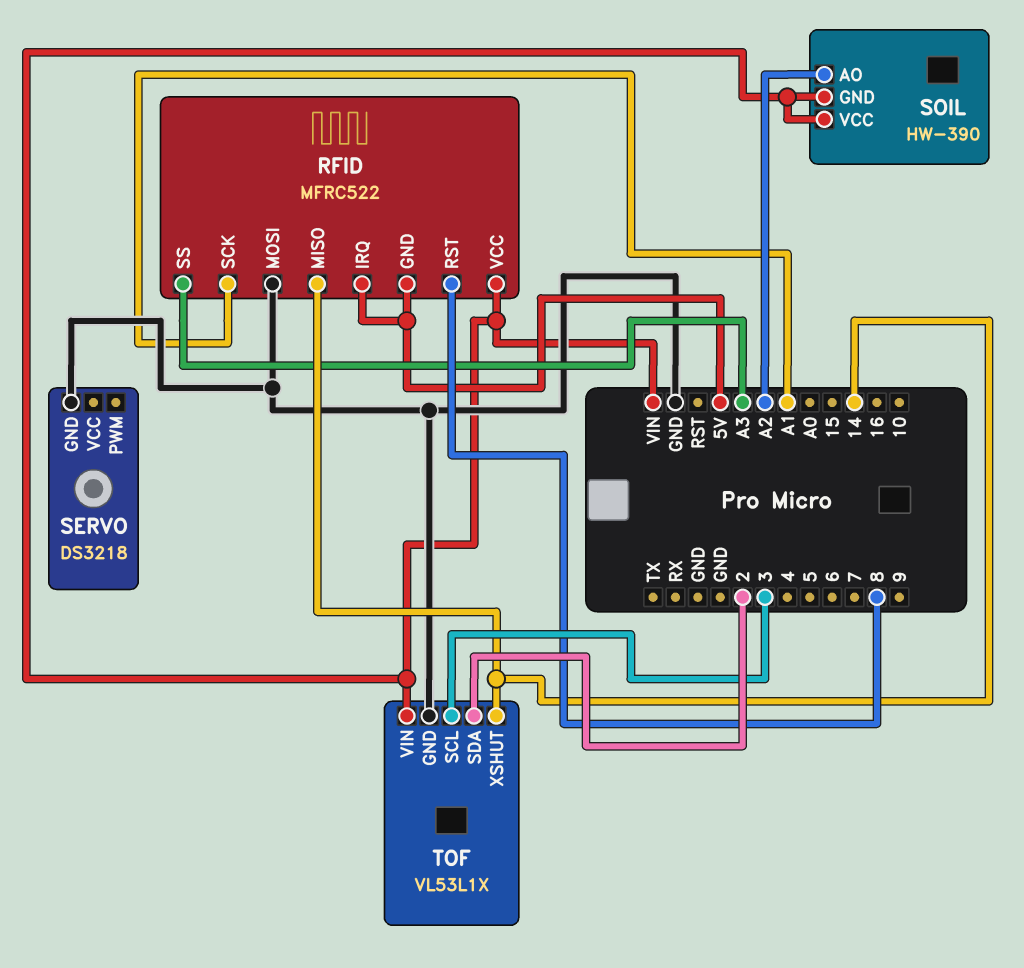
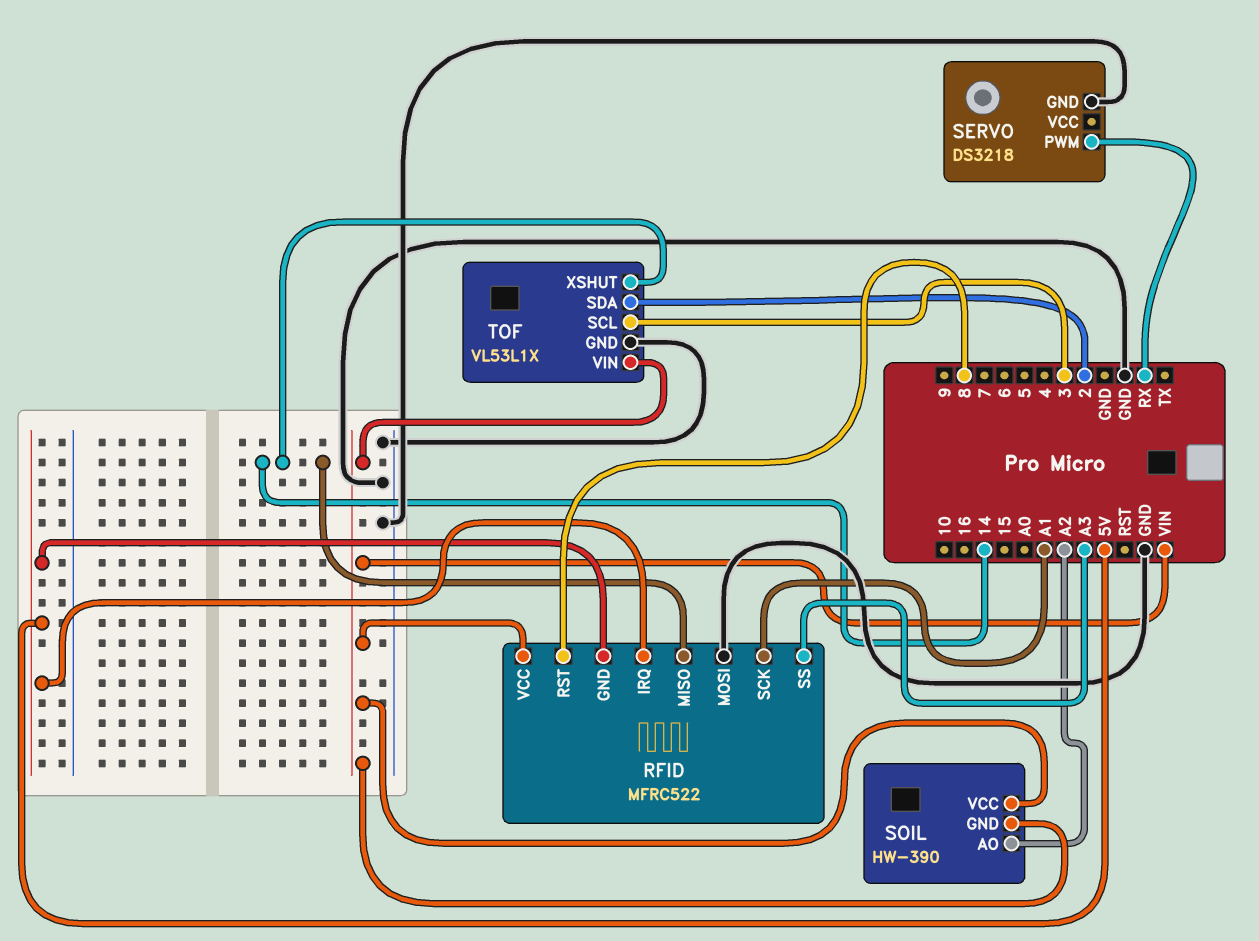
SERVO pin PWM: none -> RX

